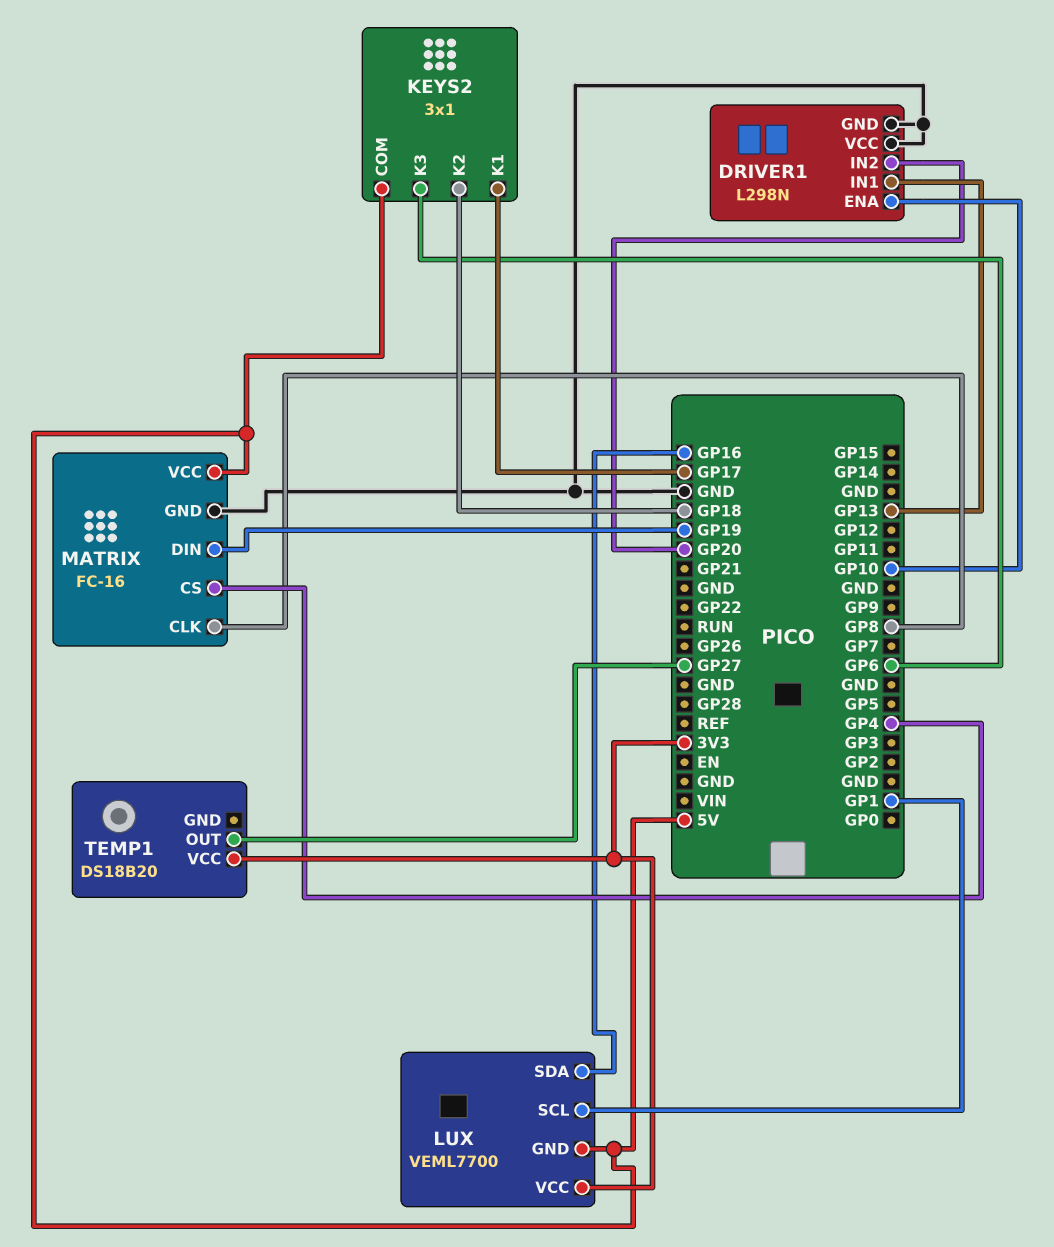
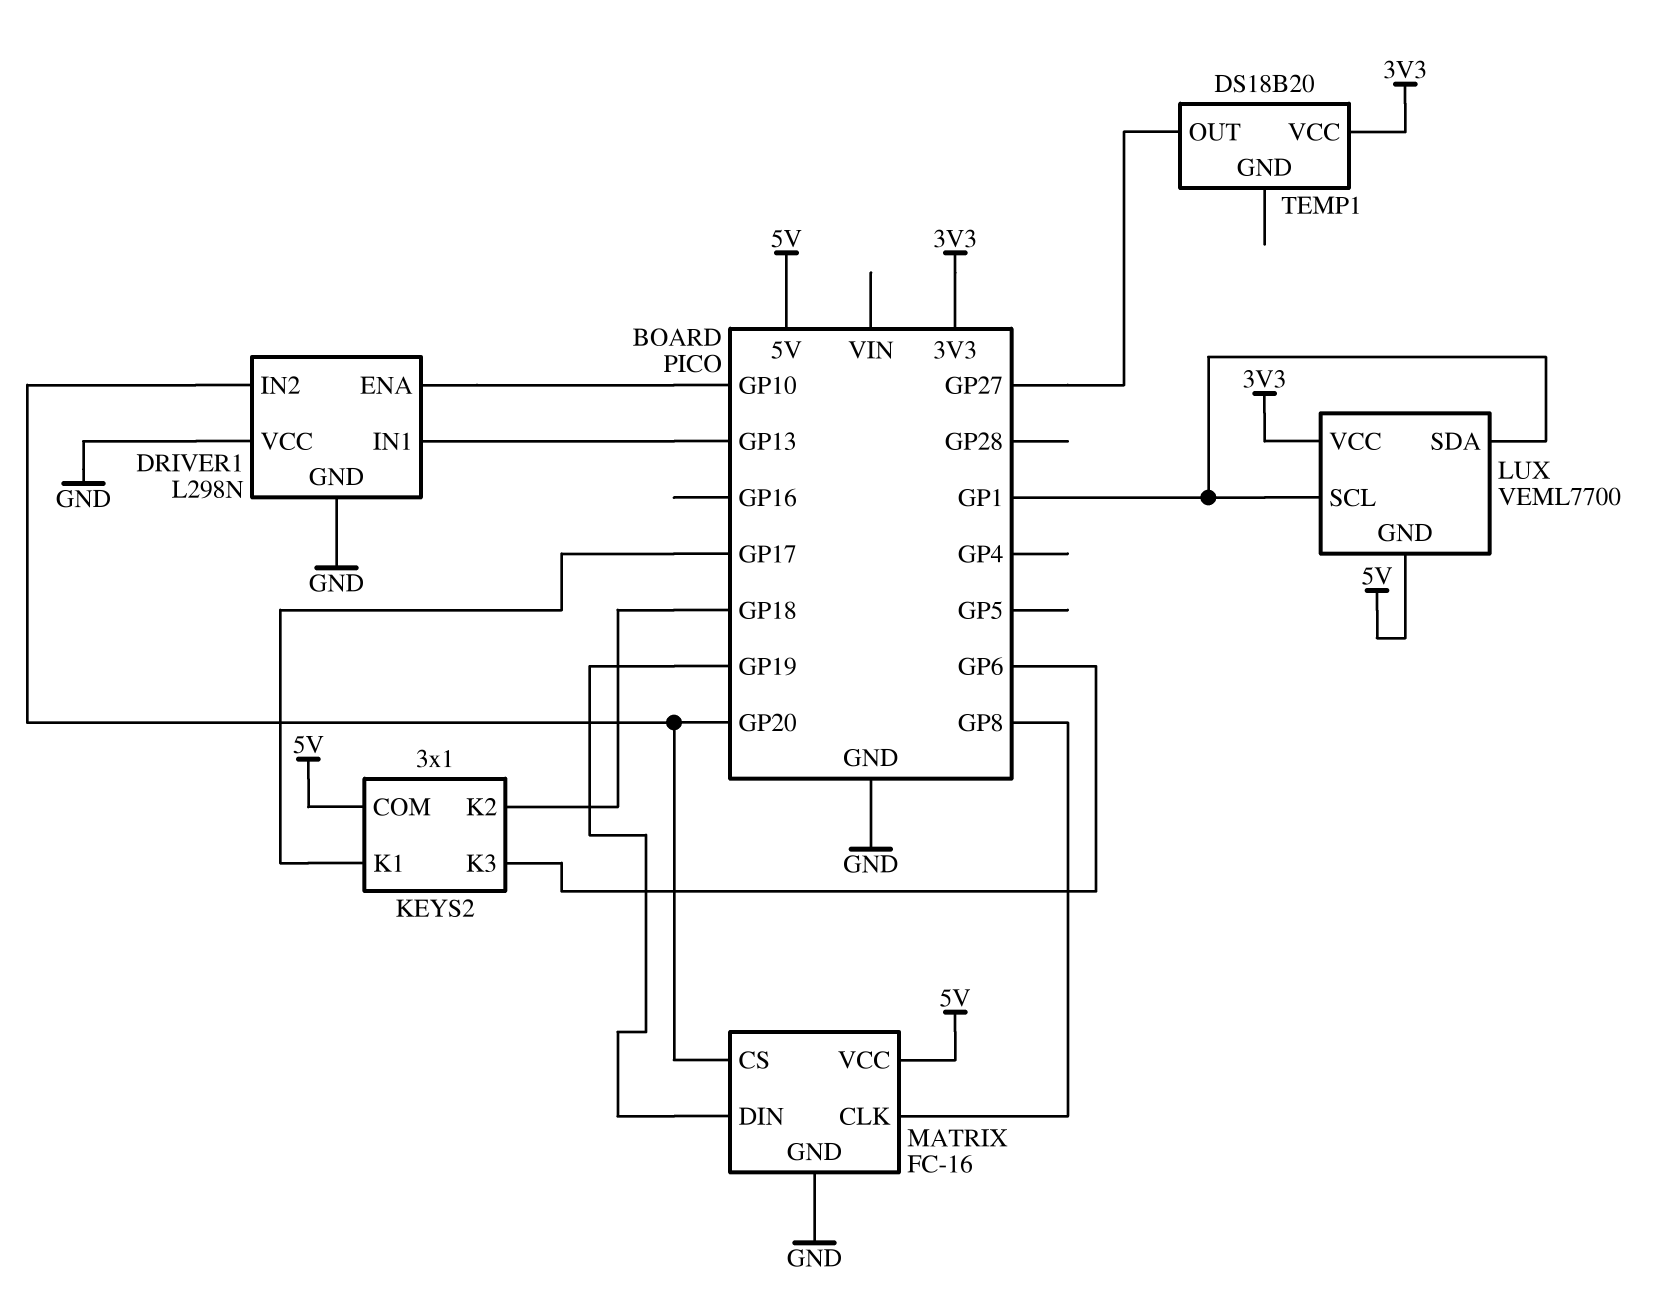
LUX pin SDA: GP16 -> GP1
MATRIX pin CS: GP4 -> GP20

